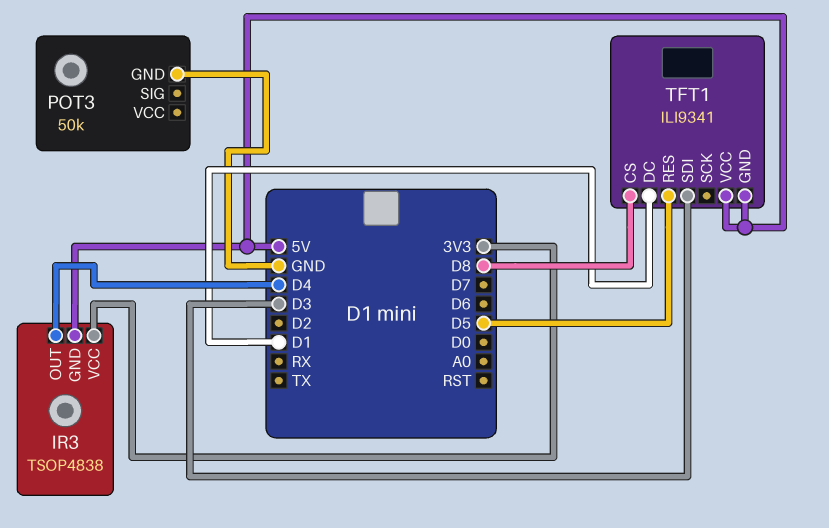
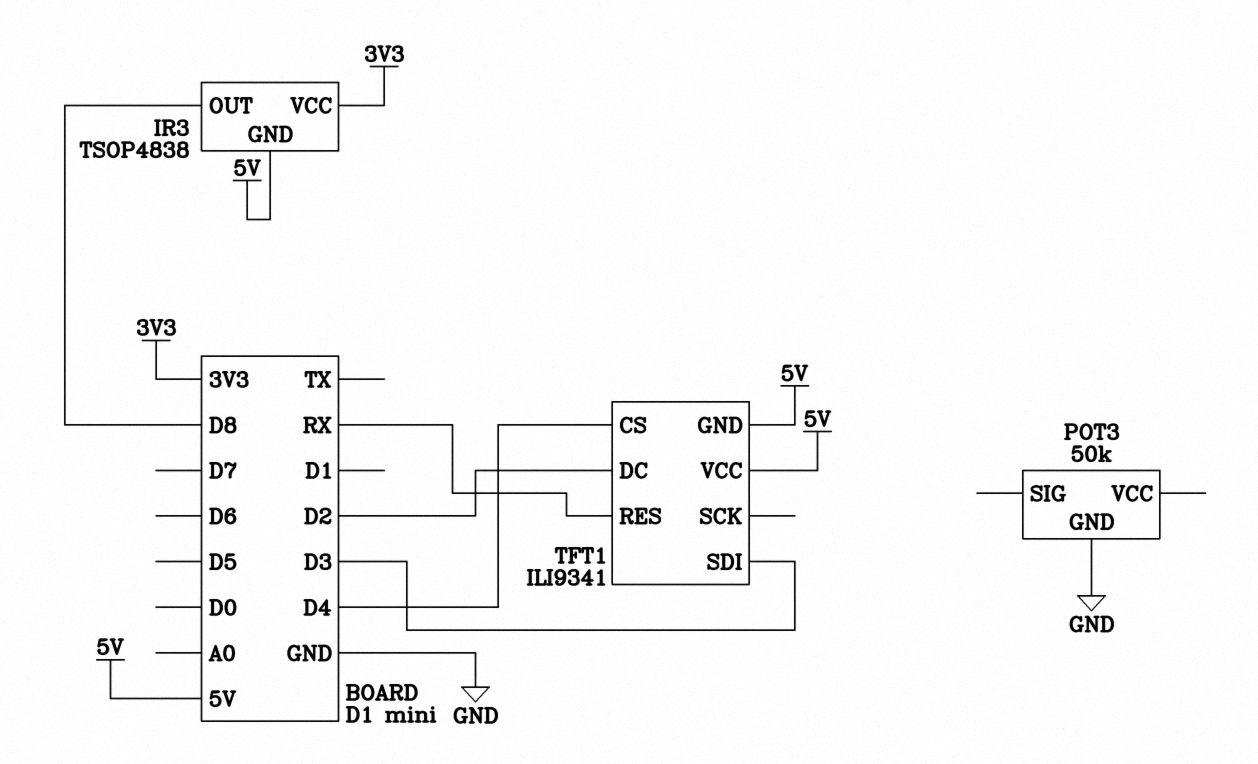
IR3 pin OUT: D4 -> D8
TFT1 pin CS: D8 -> D4
TFT1 pin DC: D1 -> D2
TFT1 pin RES: D5 -> RX

